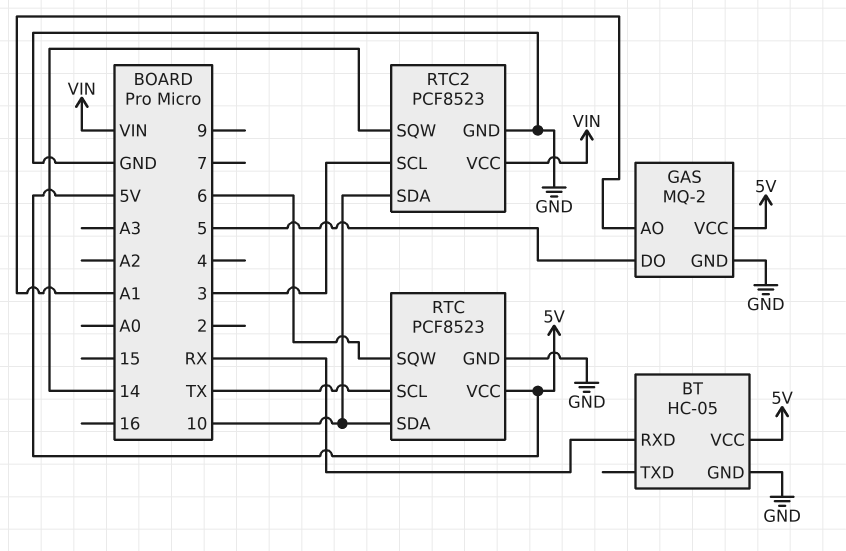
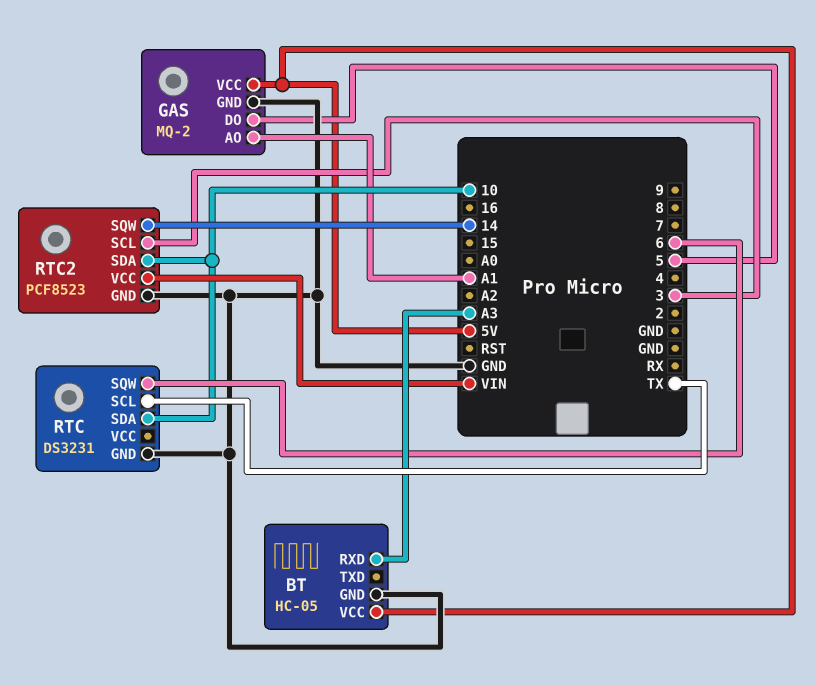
BT pin RXD: RX -> A3
RTC: PCF8523 -> DS3231
RTC pin VCC: 5V -> none

